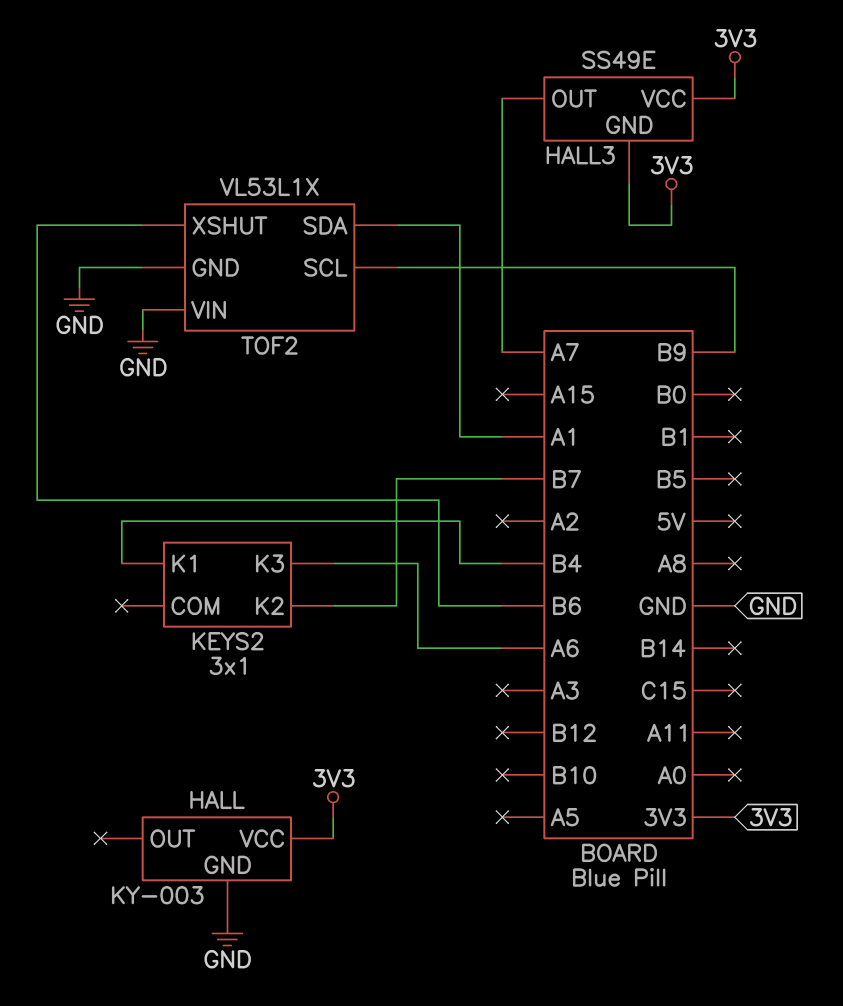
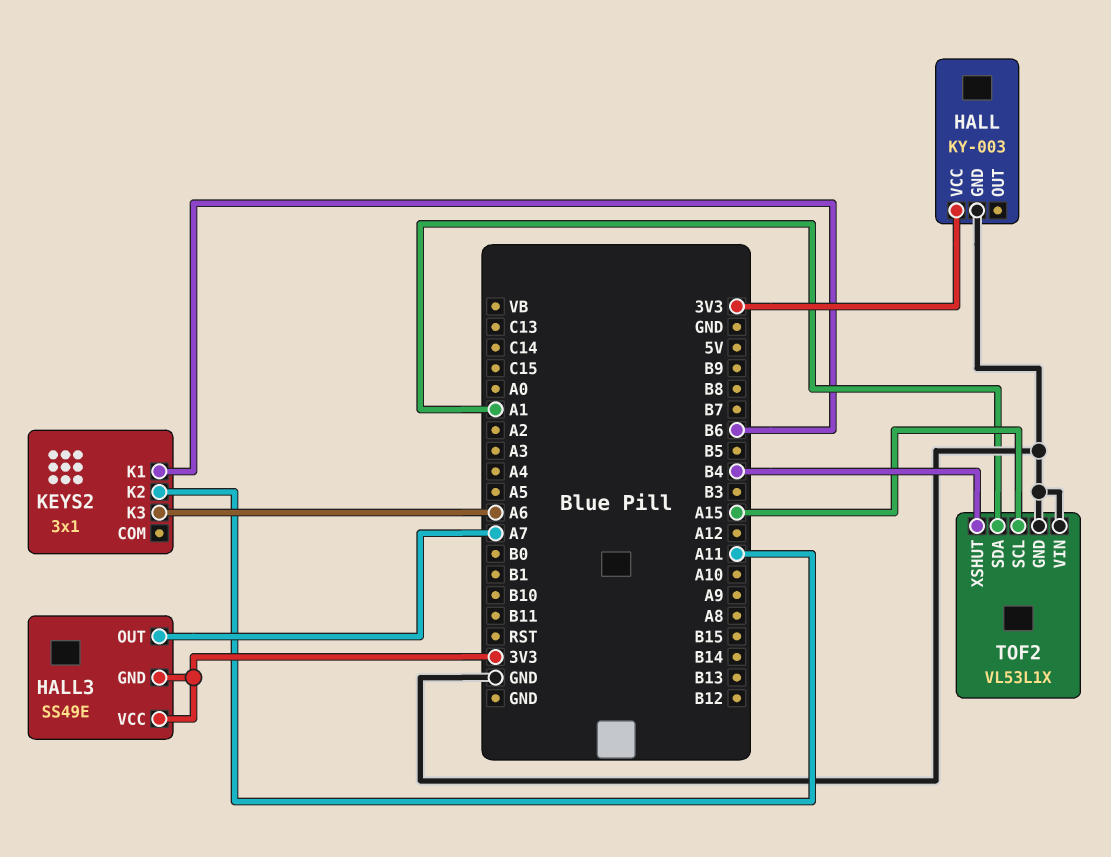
KEYS2 pin K1: B4 -> B6
KEYS2 pin K2: B7 -> A11
TOF2 pin SCL: B9 -> A15
TOF2 pin XSHUT: B6 -> B4

